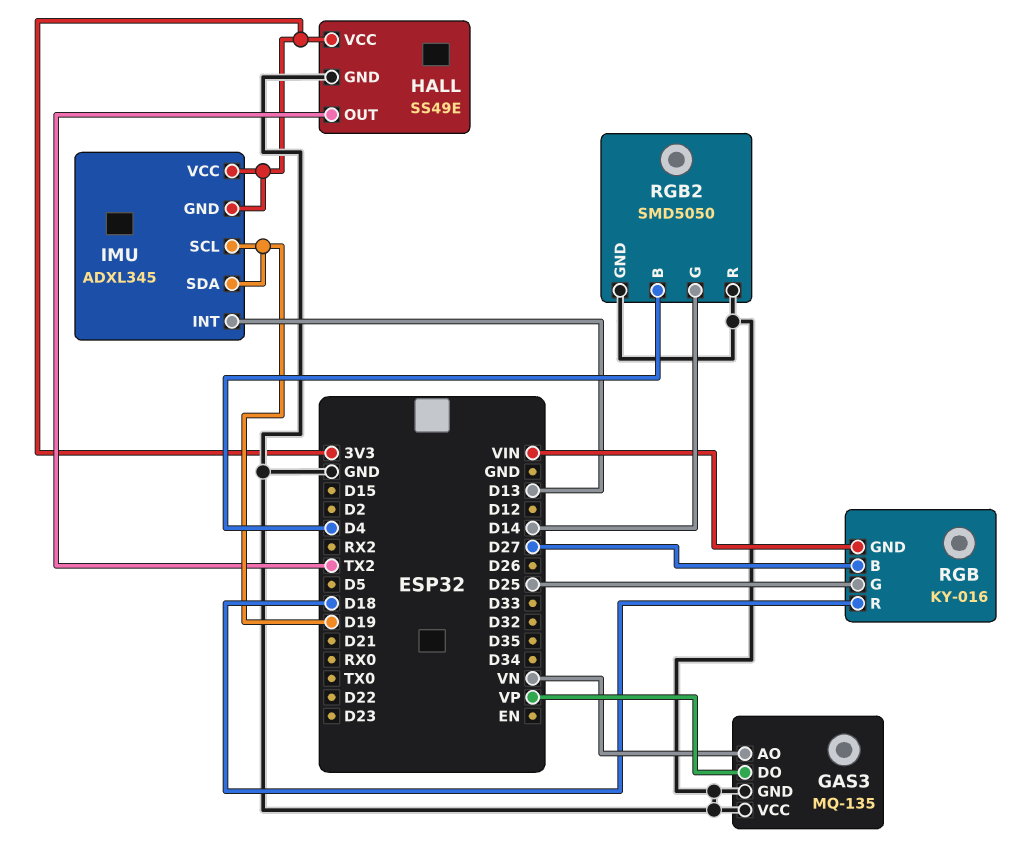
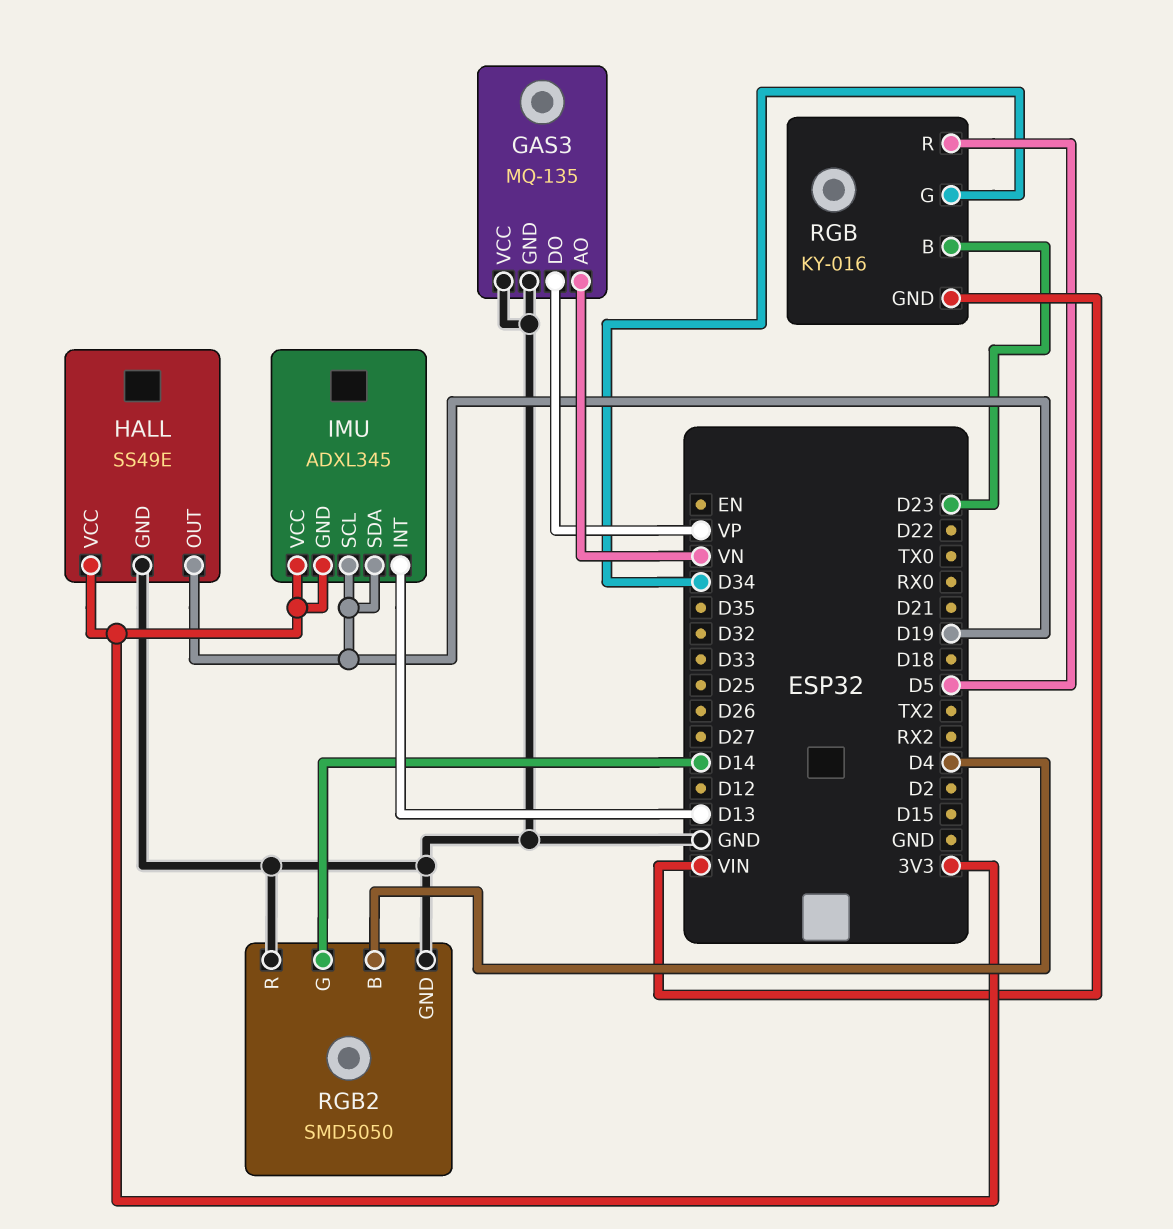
HALL pin OUT: TX2 -> D19
RGB pin B: D27 -> D23
RGB pin G: D25 -> D34
RGB pin R: D18 -> D5

